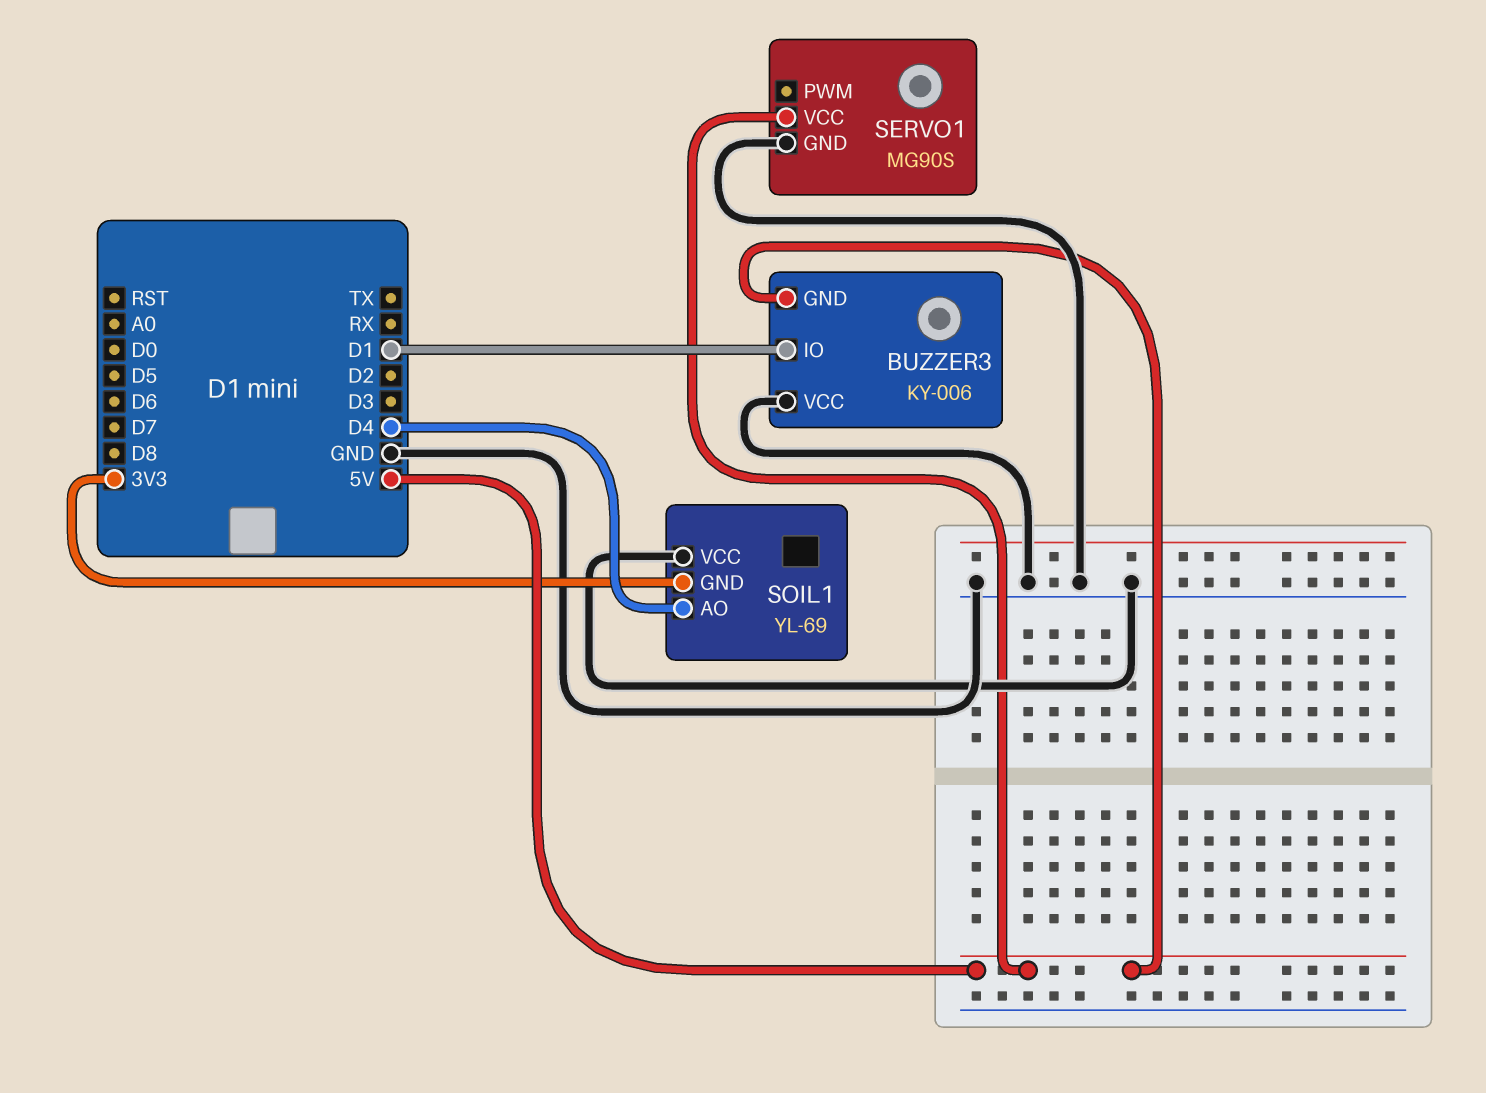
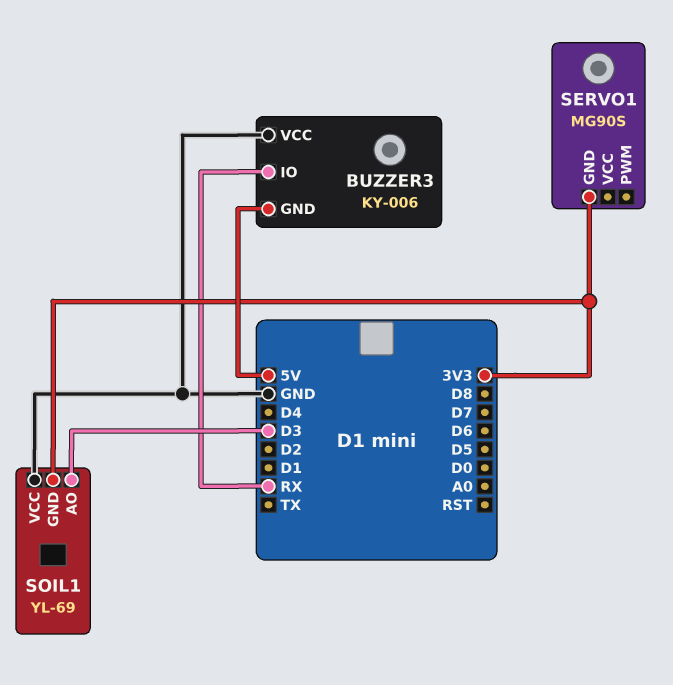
BUZZER3 pin IO: D1 -> RX
SERVO1 pin GND: GND -> 3V3
SERVO1 pin VCC: 5V -> none
SOIL1 pin AO: D4 -> D3

